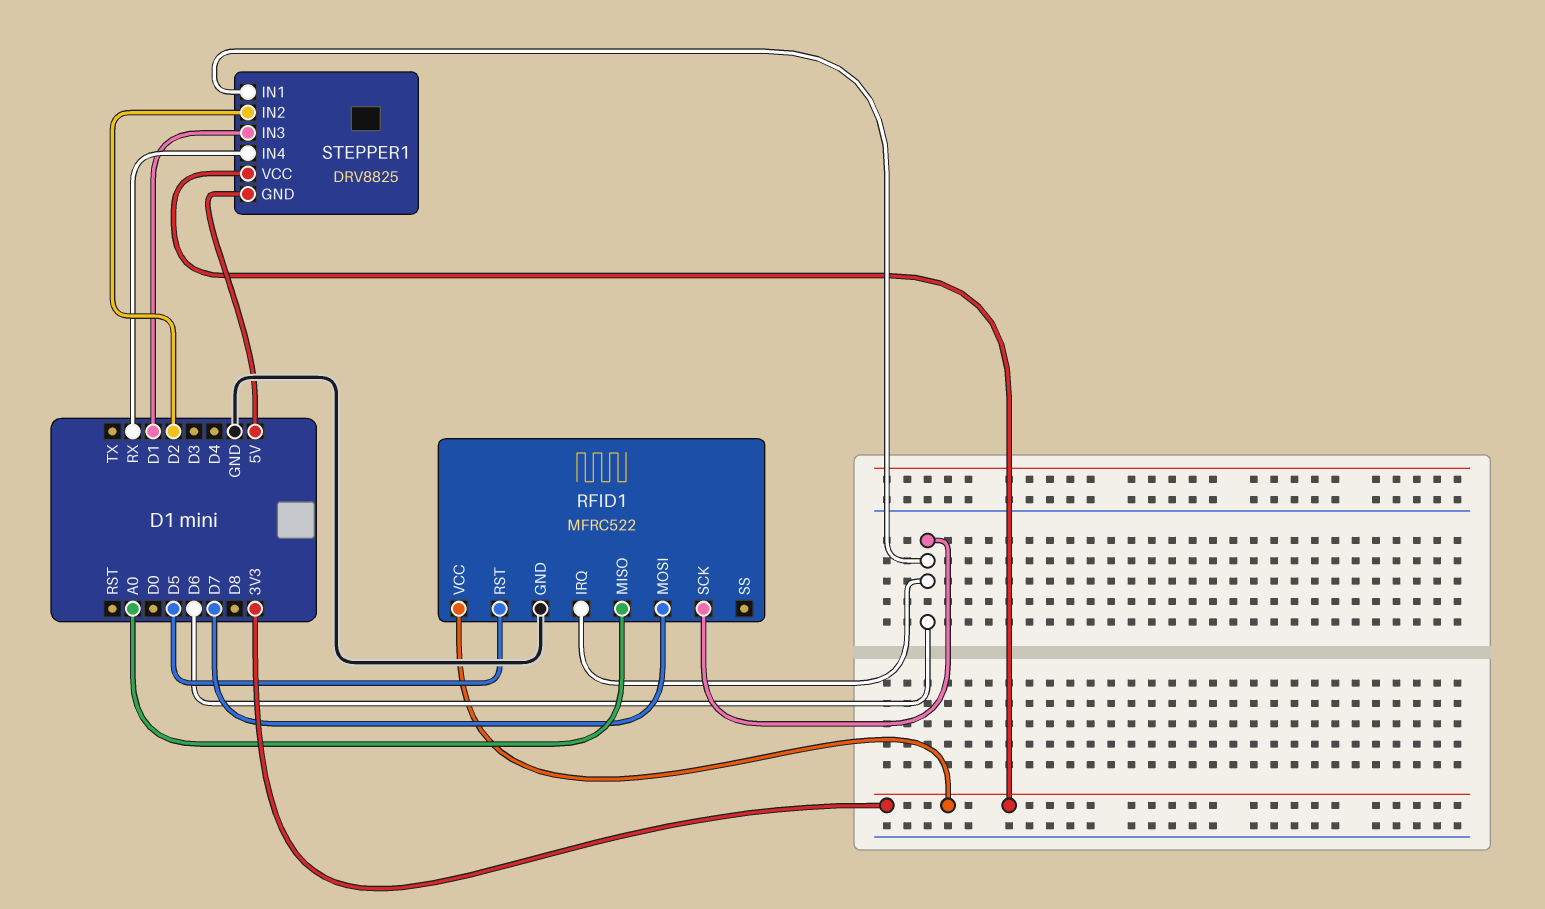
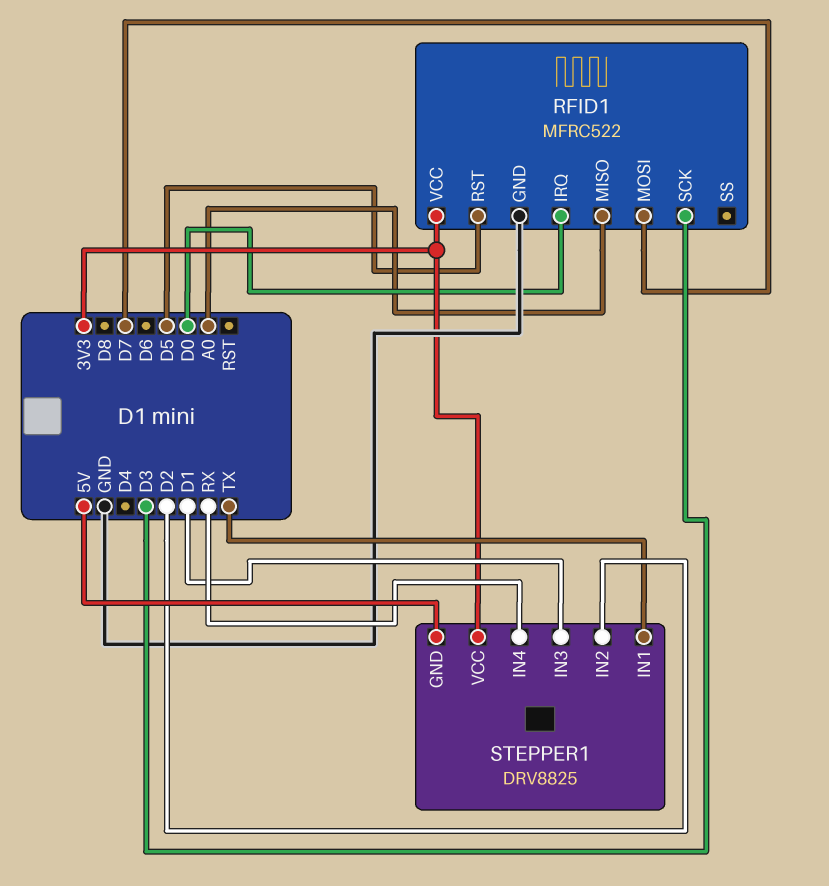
RFID1 pin IRQ: D6 -> D0
RFID1 pin SCK: D6 -> D3
STEPPER1 pin IN1: D6 -> TX

